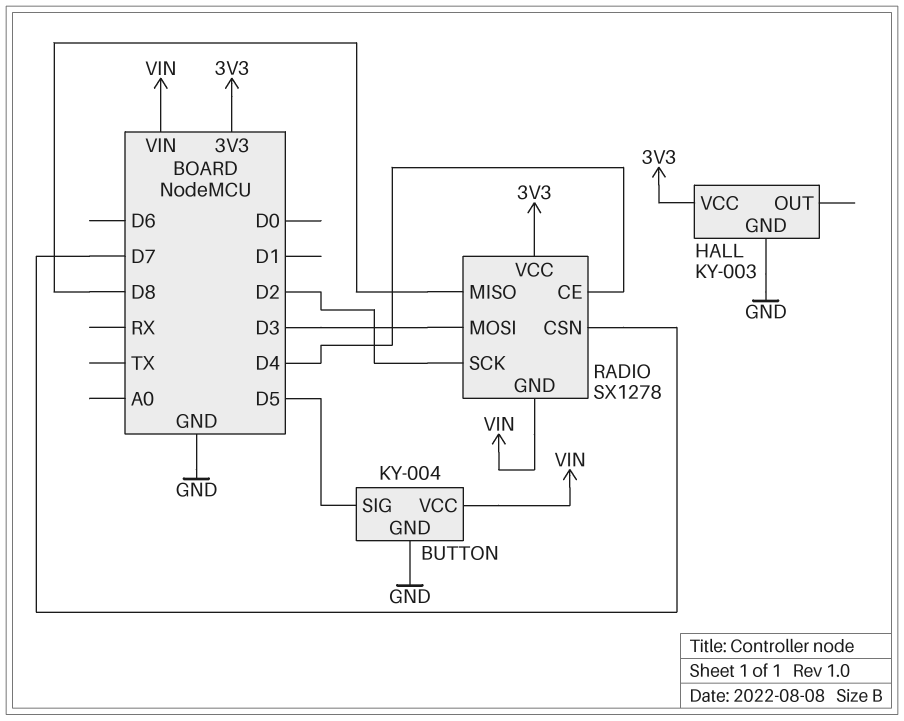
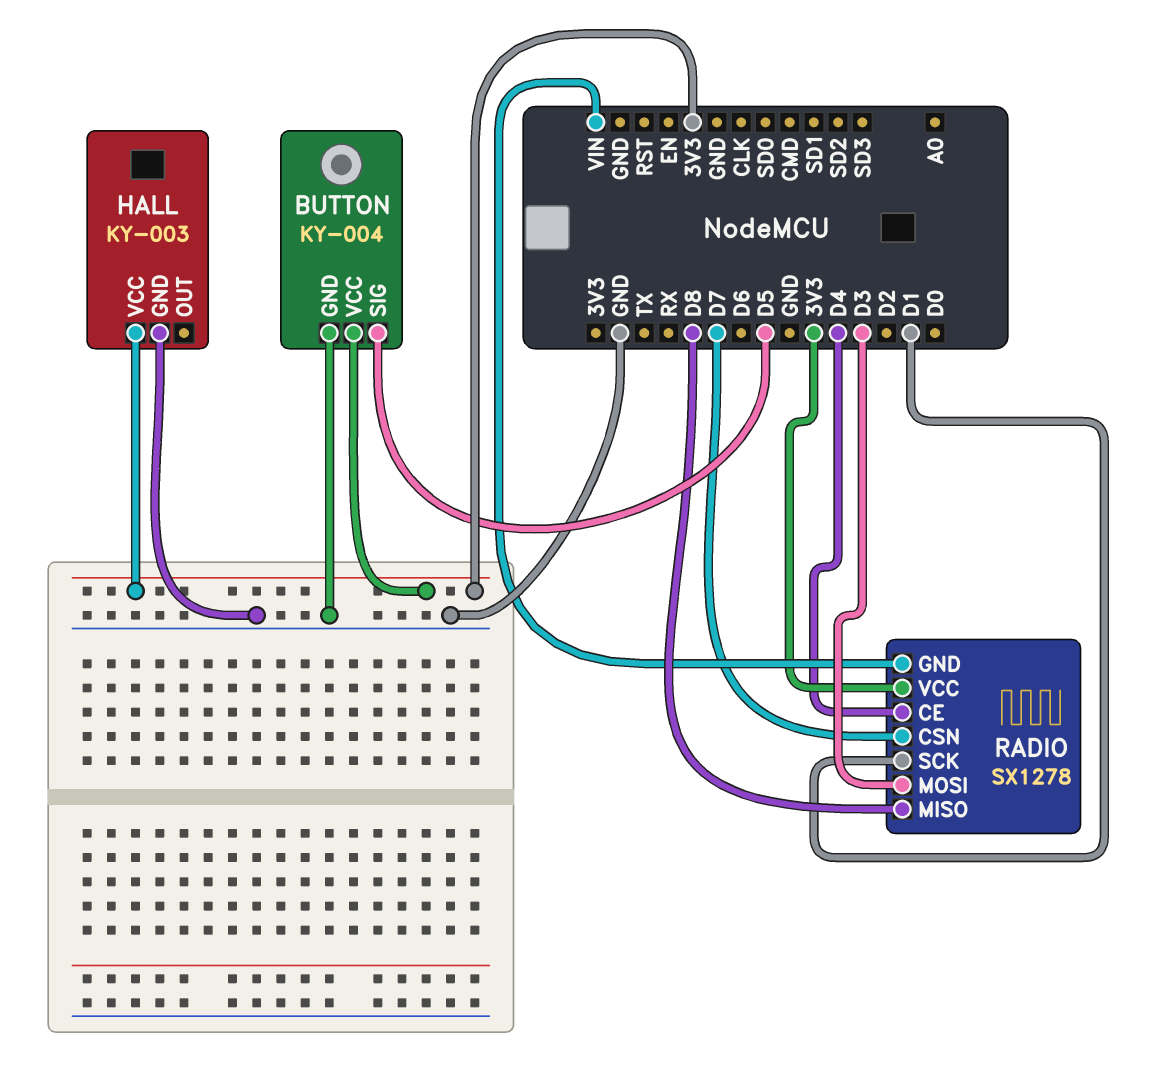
BUTTON pin VCC: VIN -> 3V3
RADIO pin SCK: D2 -> D1

